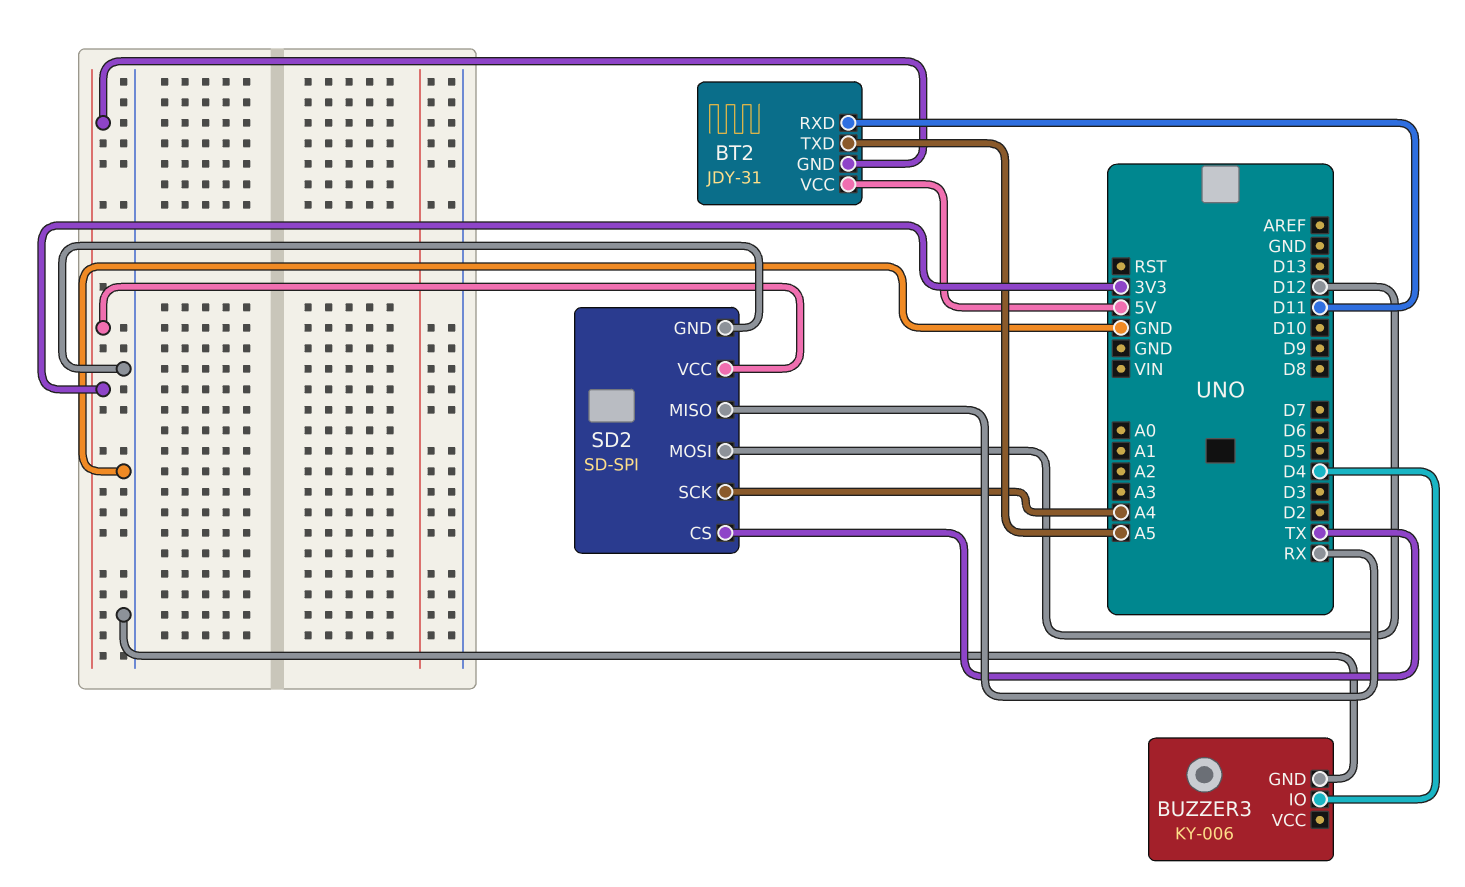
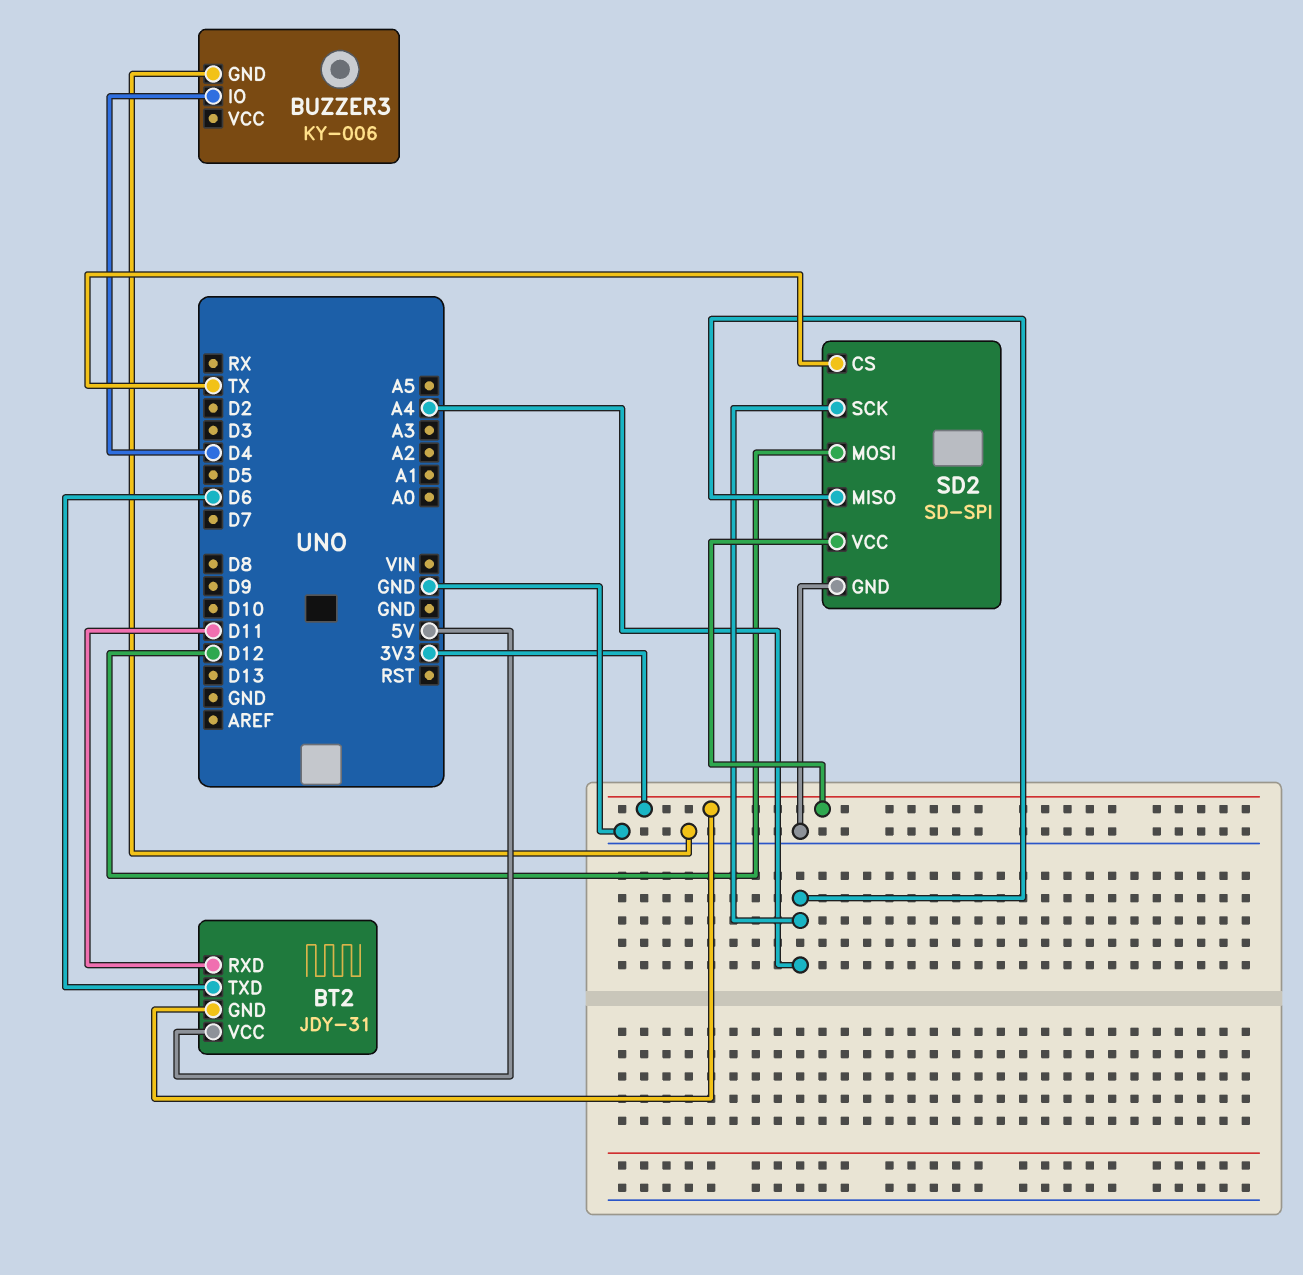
BT2 pin TXD: A5 -> D6
SD2 pin MISO: RX -> A4

